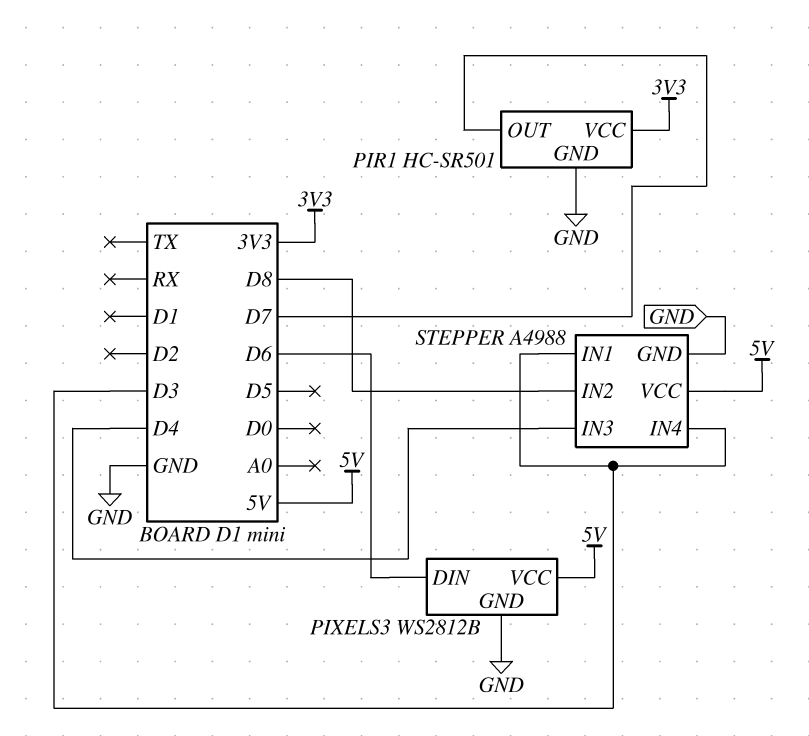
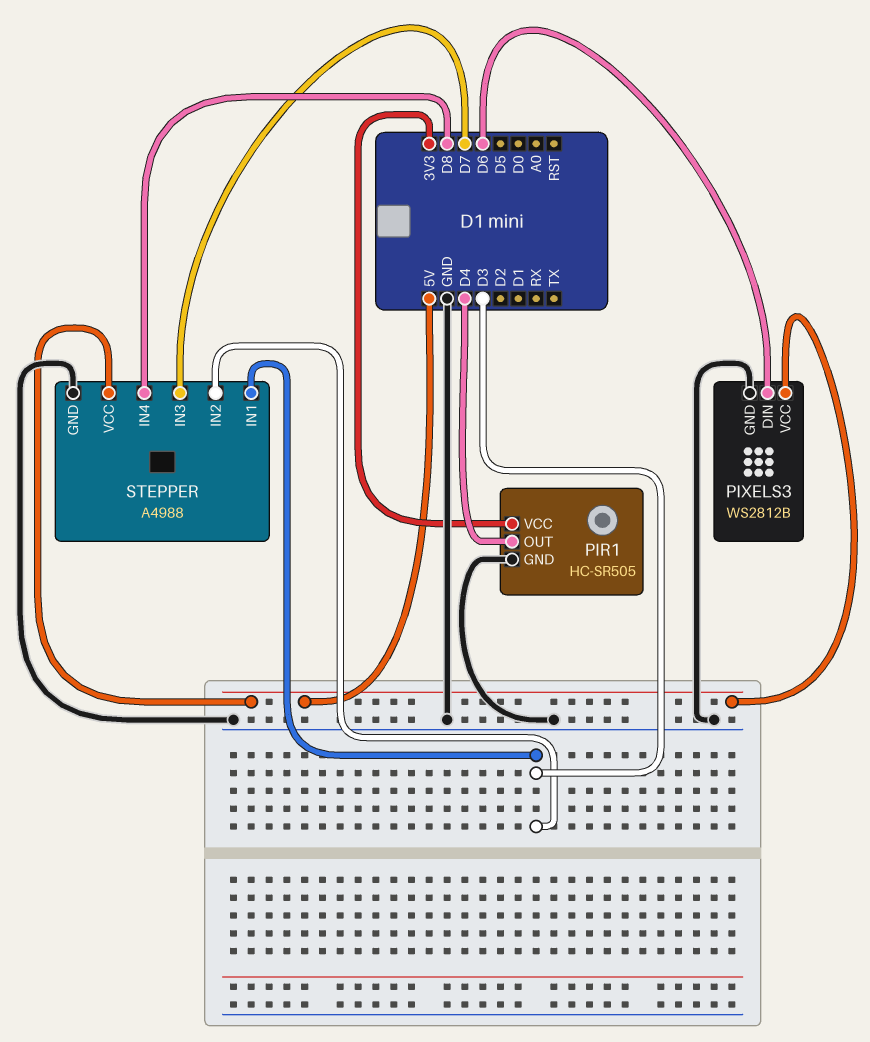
PIR1: HC-SR501 -> HC-SR505
PIR1 pin OUT: D7 -> D4
STEPPER pin IN2: D8 -> D3
STEPPER pin IN3: D4 -> D7
STEPPER pin IN4: D3 -> D8

